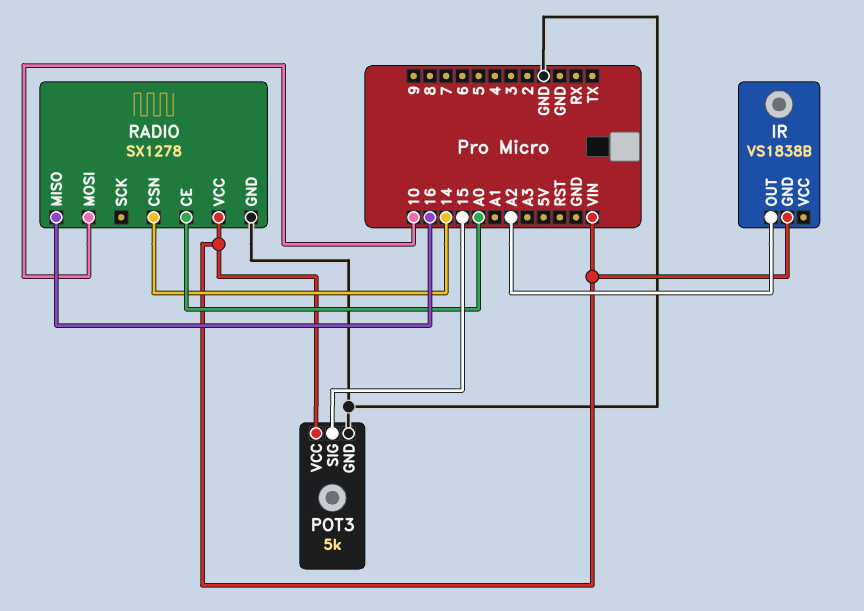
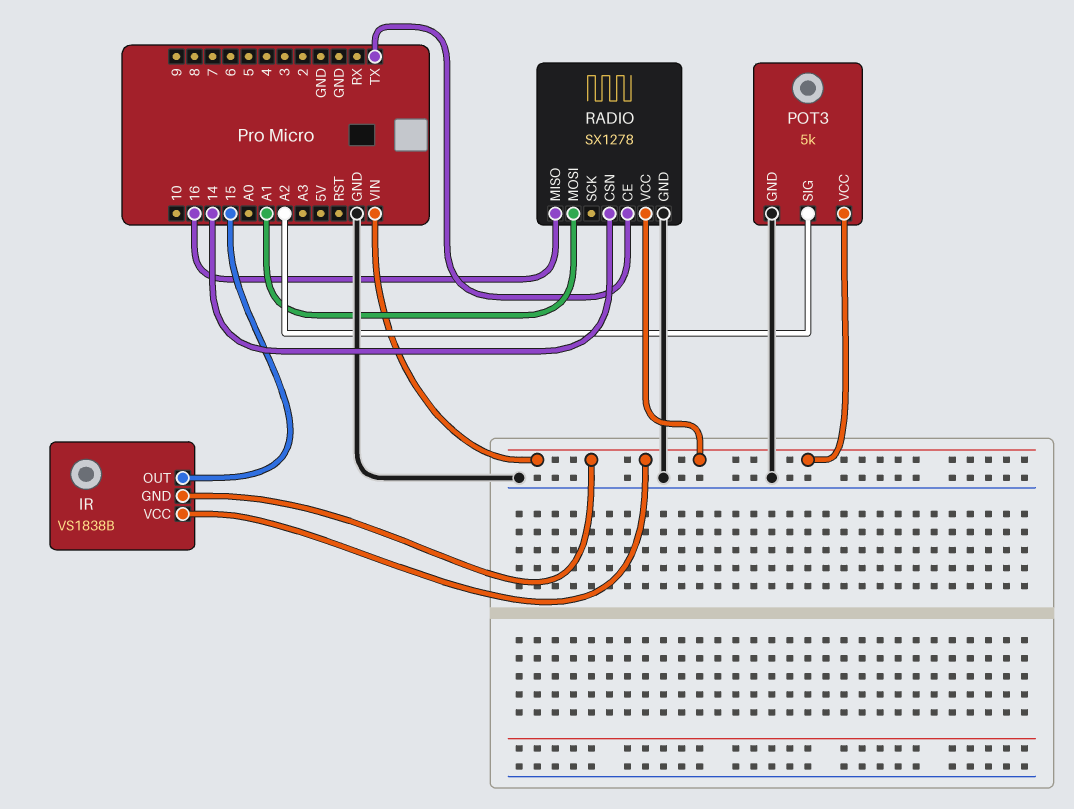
IR pin OUT: A2 -> 15
IR pin VCC: none -> VIN
POT3 pin SIG: 15 -> A2
RADIO pin CE: A0 -> TX
RADIO pin MOSI: 10 -> A1

